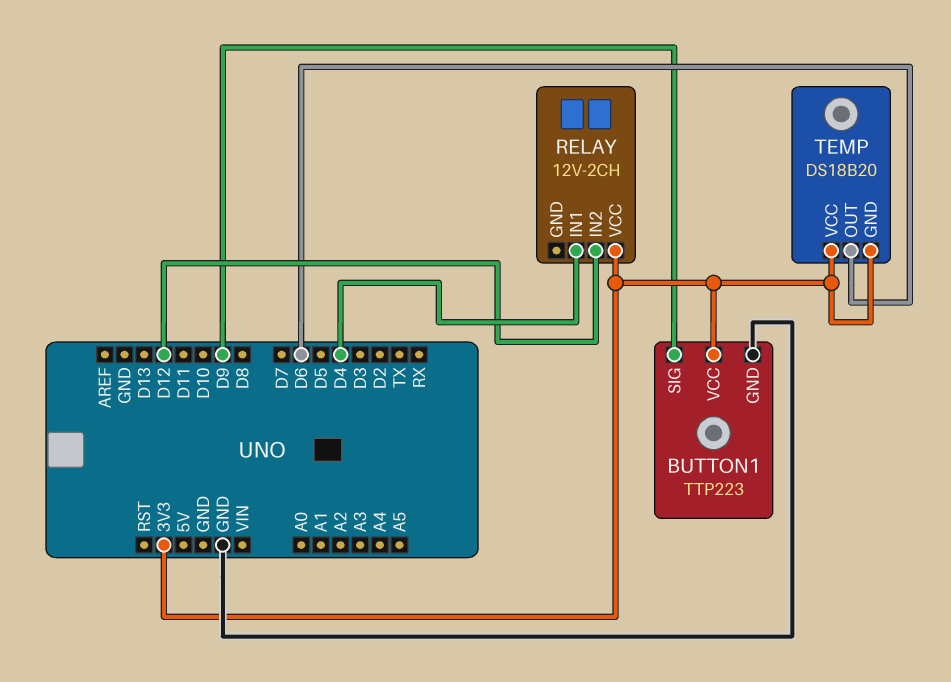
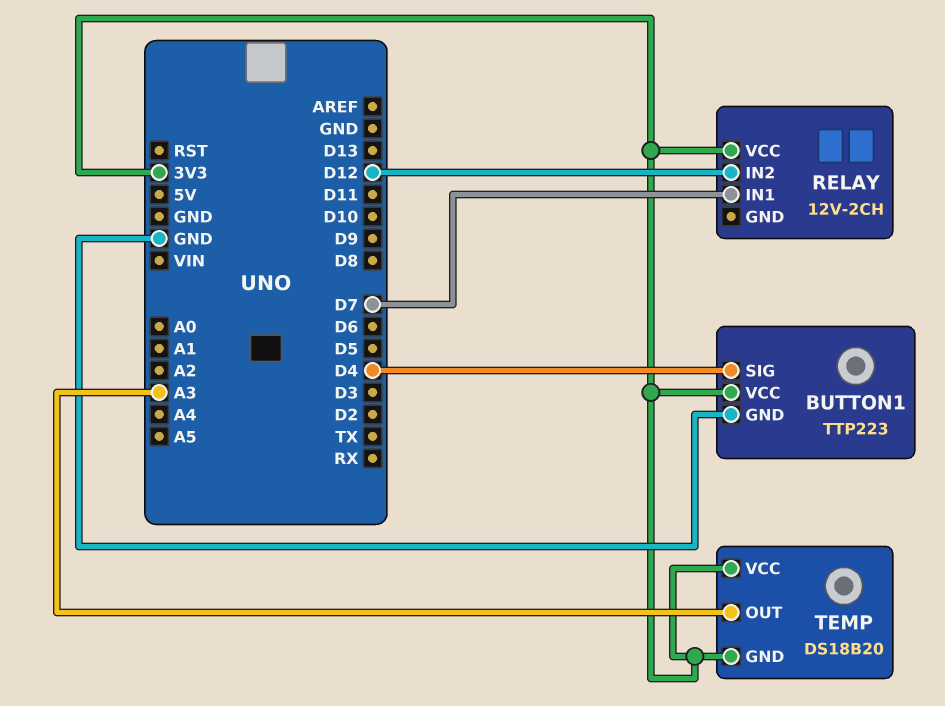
BUTTON1 pin SIG: D9 -> D4
RELAY pin IN1: D4 -> D7
TEMP pin OUT: D6 -> A3

